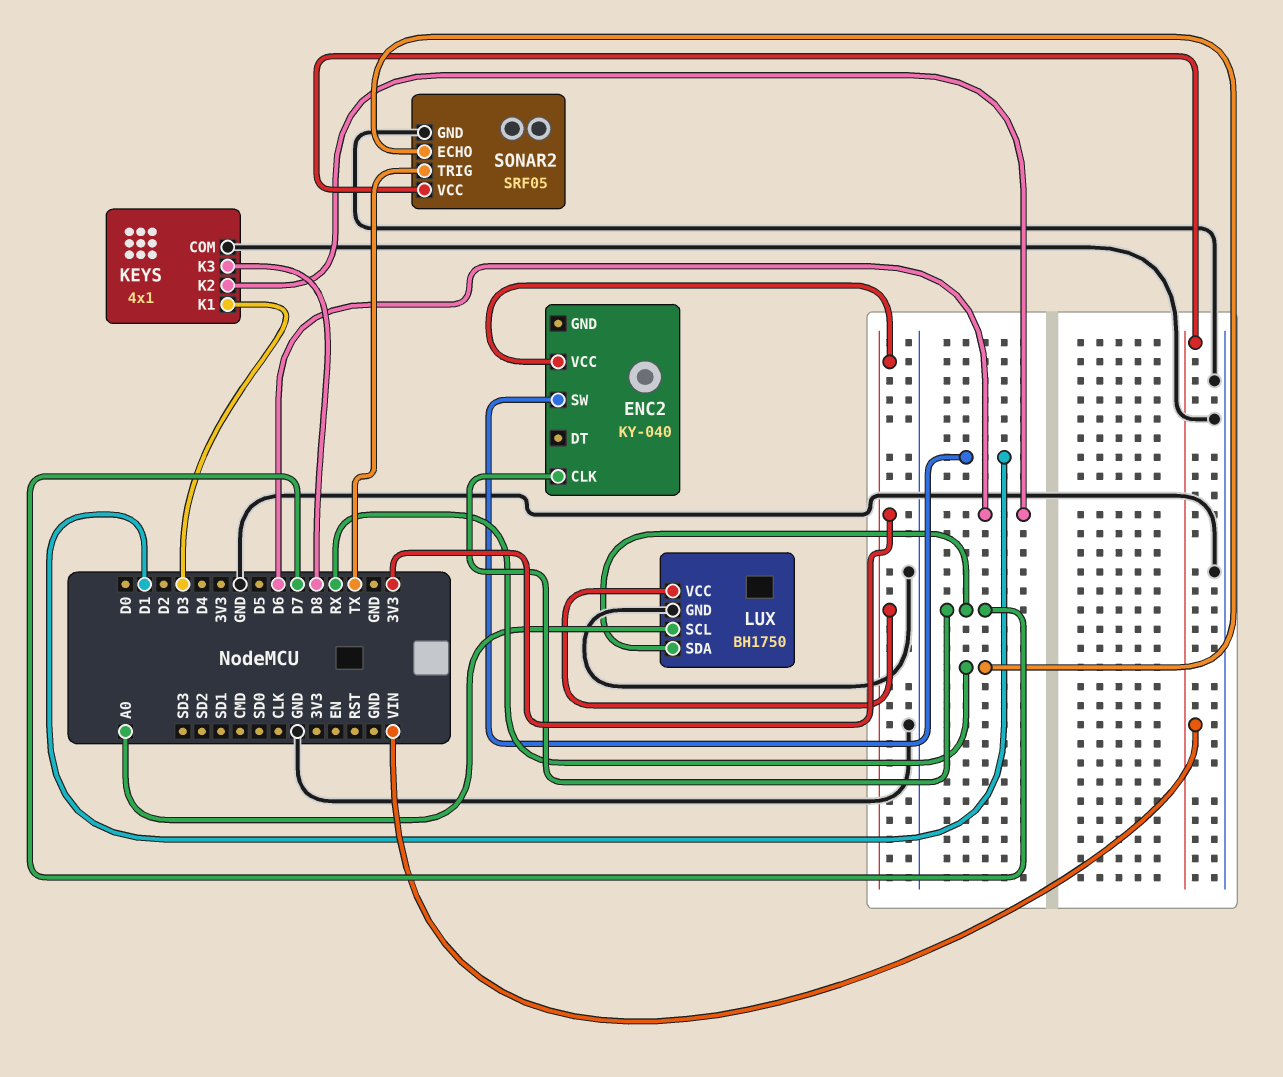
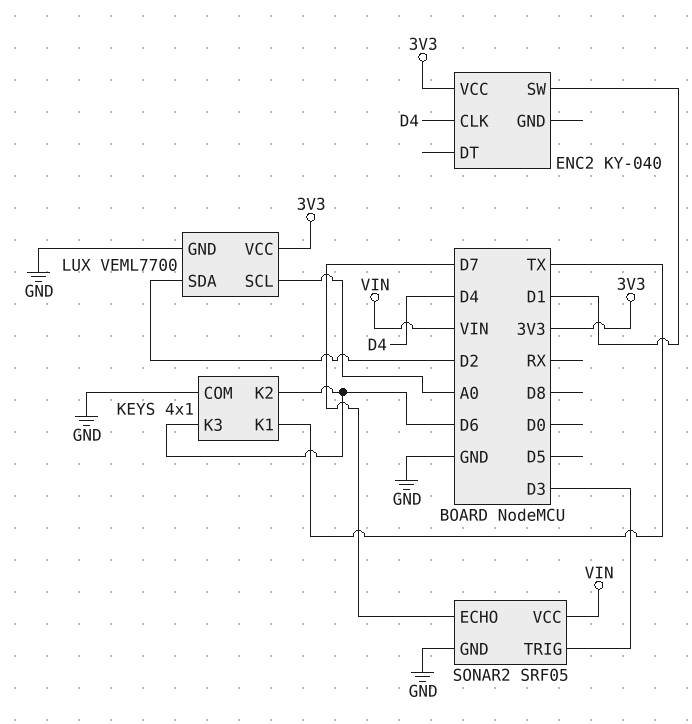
ENC2 pin CLK: D7 -> D4
KEYS pin K1: D3 -> TX
KEYS pin K3: D8 -> D6
LUX: BH1750 -> VEML7700
LUX pin SDA: D7 -> D2
SONAR2 pin ECHO: RX -> D7
SONAR2 pin TRIG: TX -> D3

